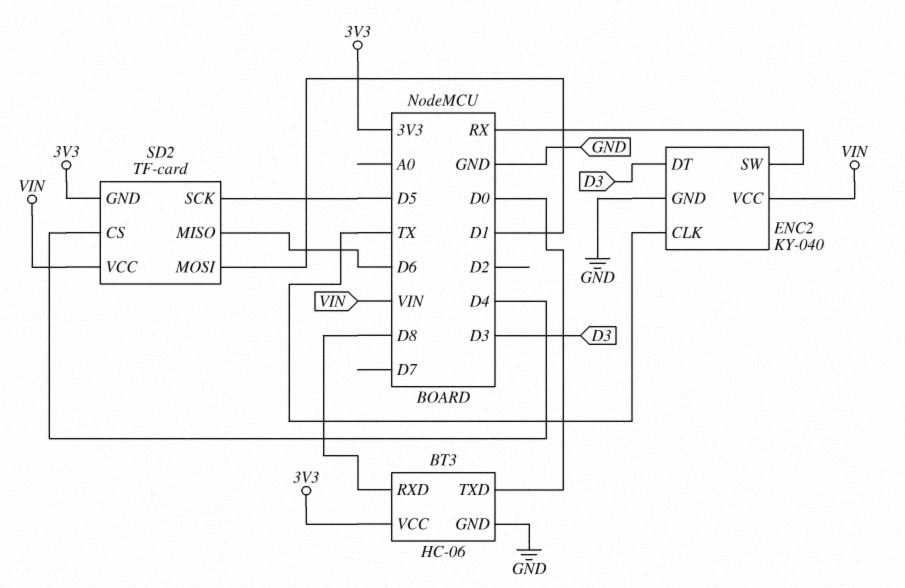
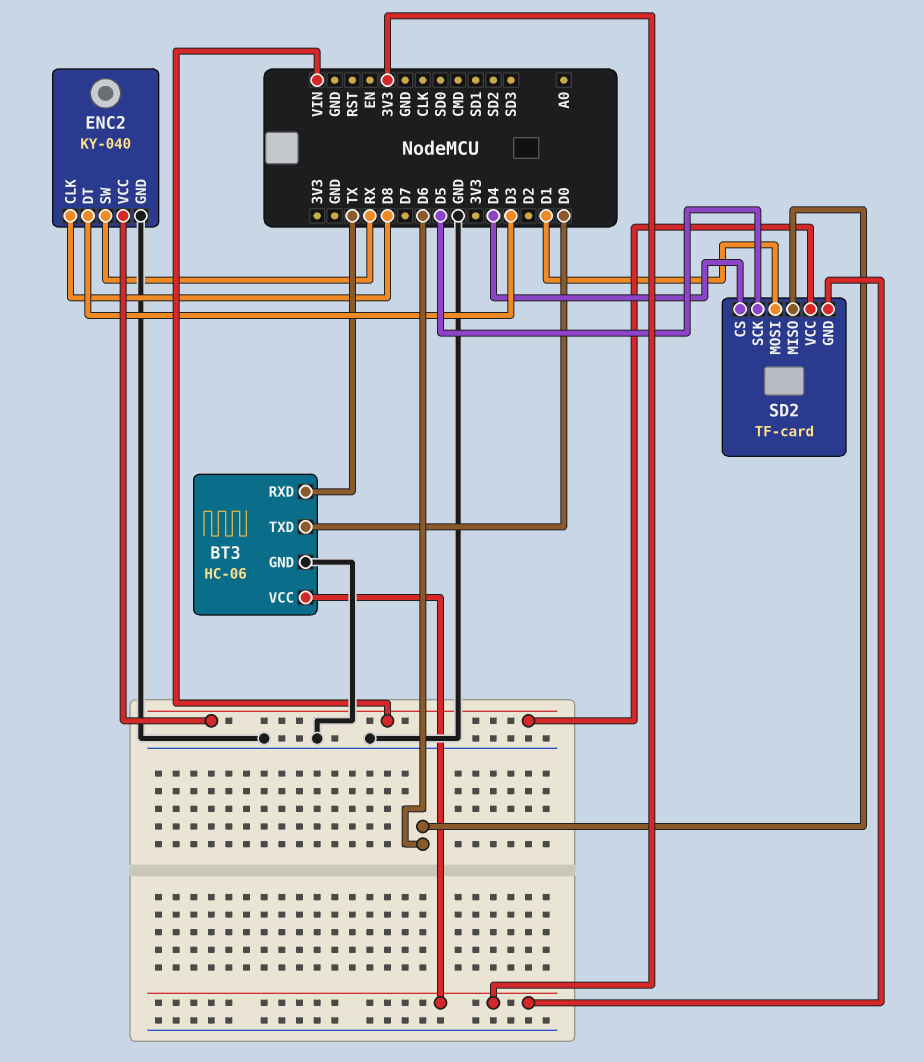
BT3 pin RXD: D8 -> TX
ENC2 pin CLK: TX -> D8

